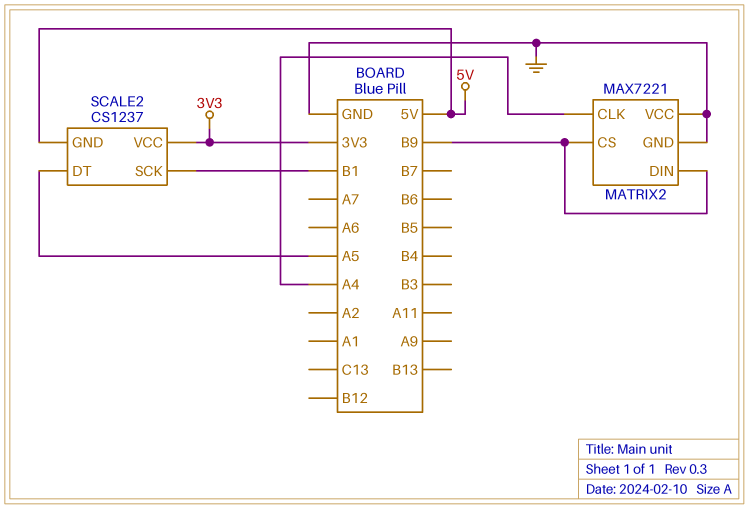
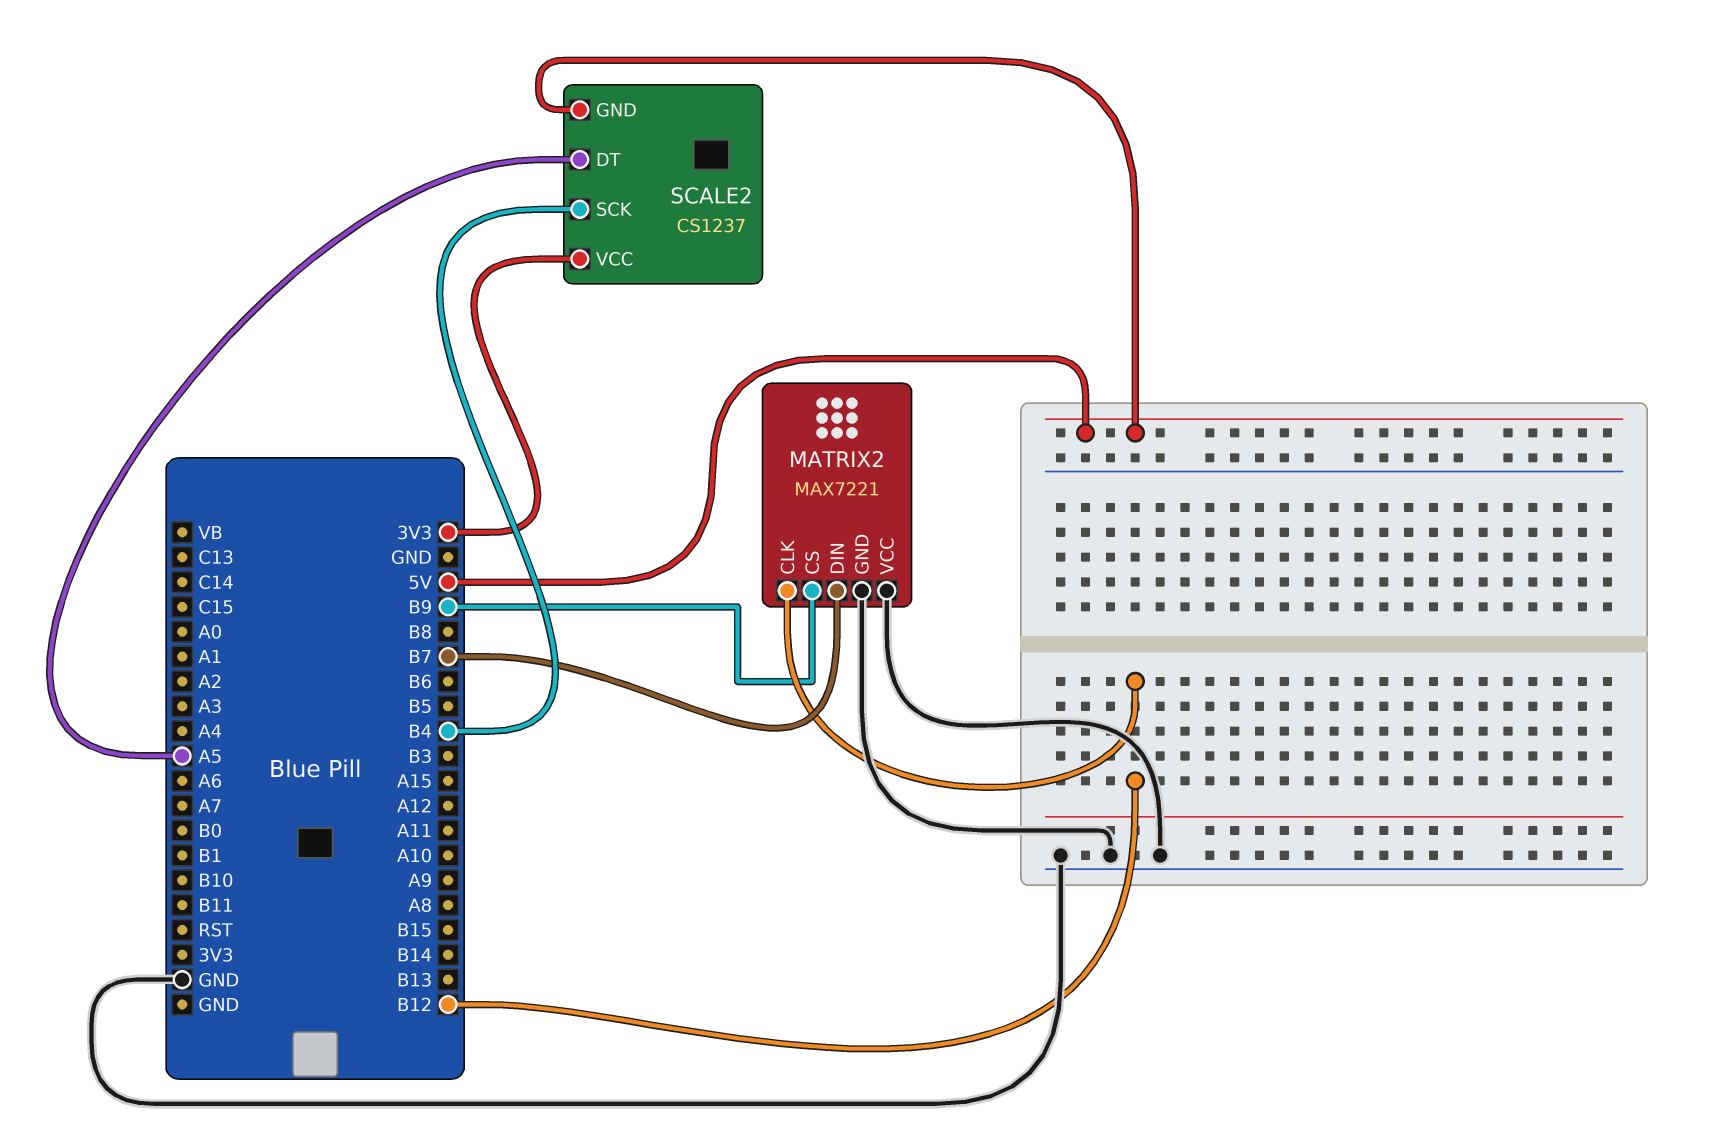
MATRIX2 pin CLK: A4 -> B12
MATRIX2 pin DIN: B9 -> B7
SCALE2 pin SCK: B1 -> B4

